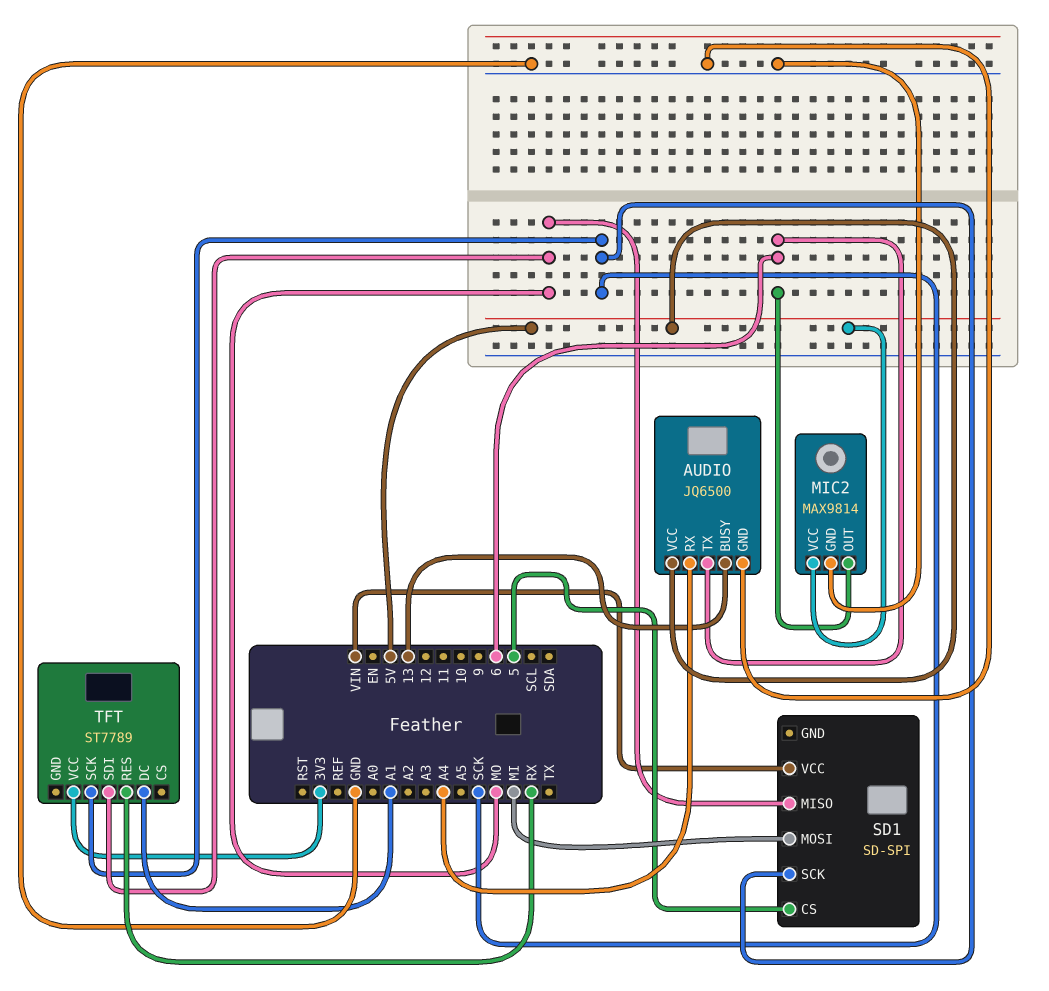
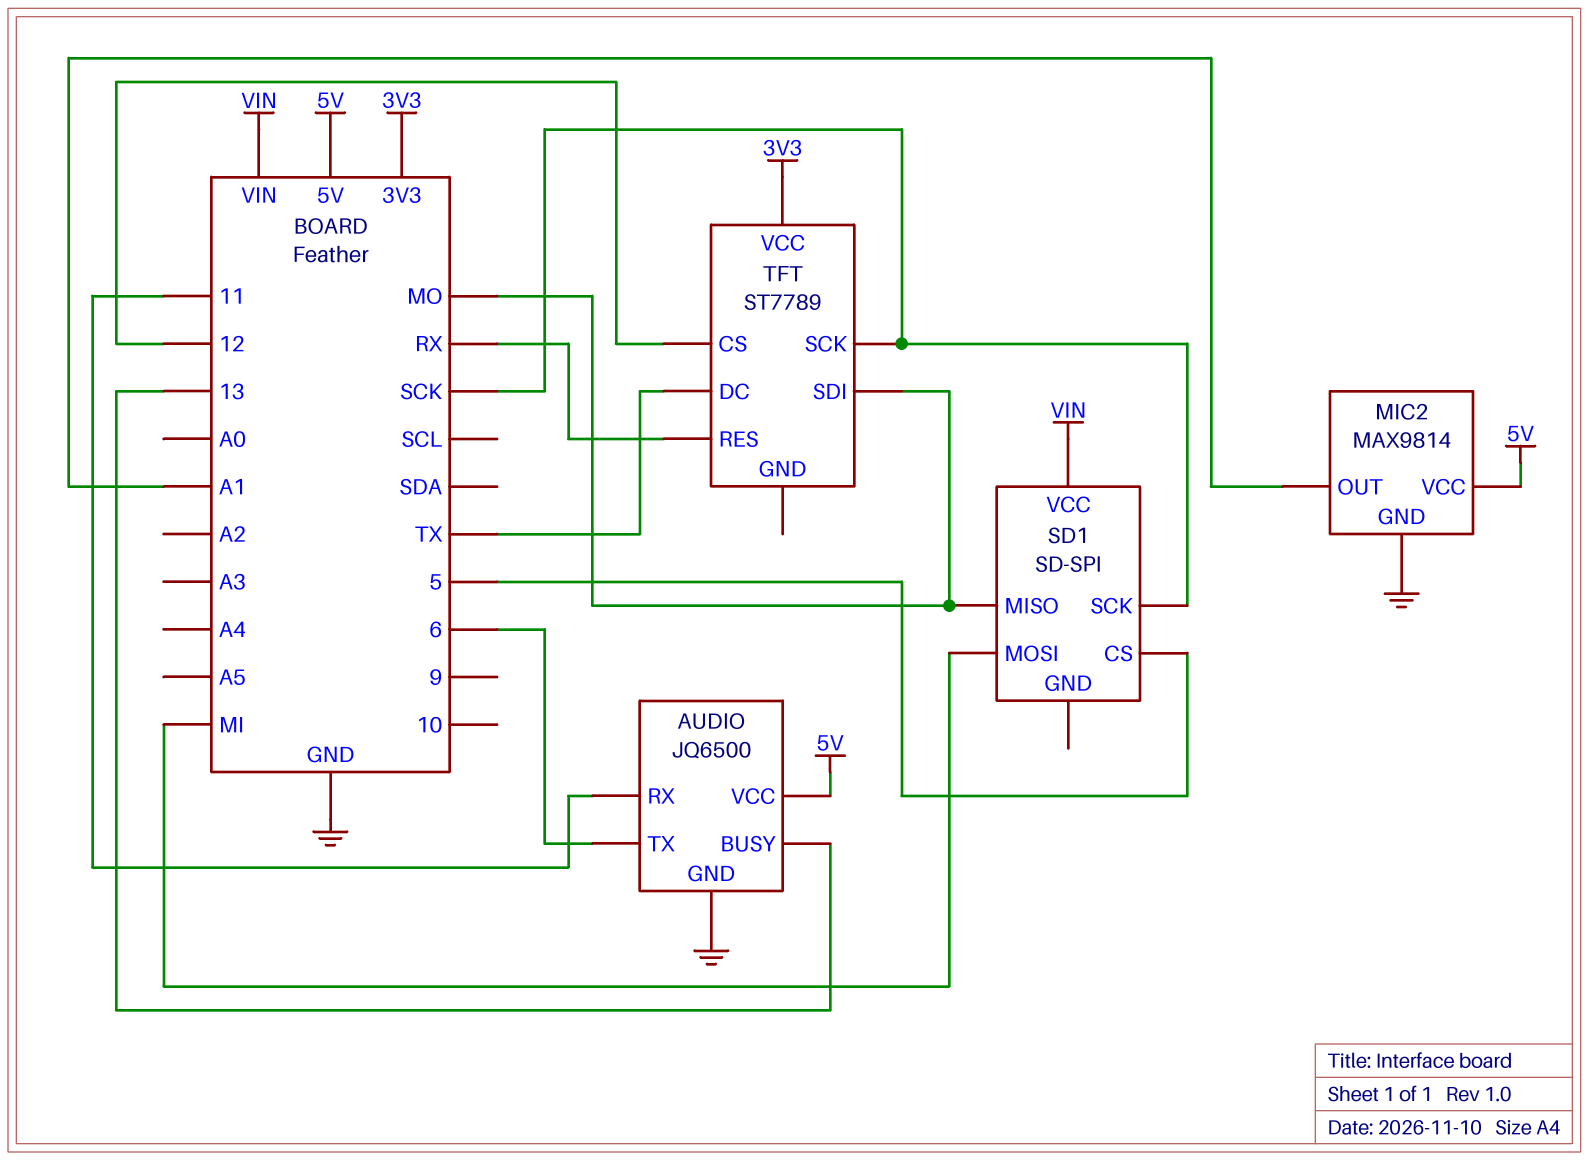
AUDIO pin RX: A4 -> 11
MIC2 pin OUT: 6 -> A1
TFT pin CS: none -> 12
TFT pin DC: A1 -> TX

